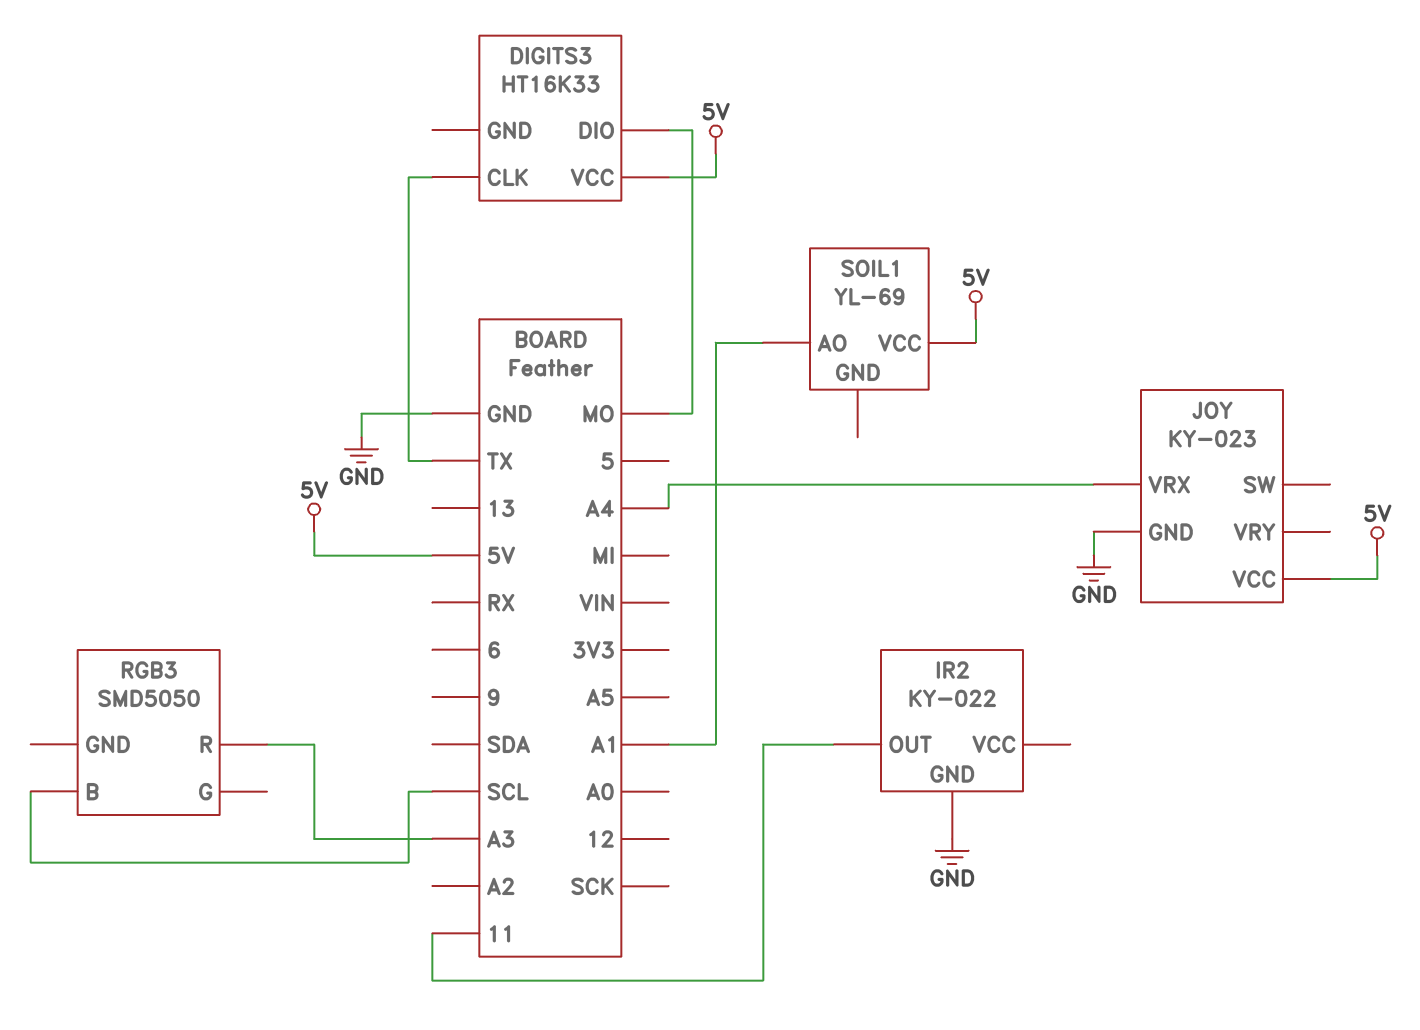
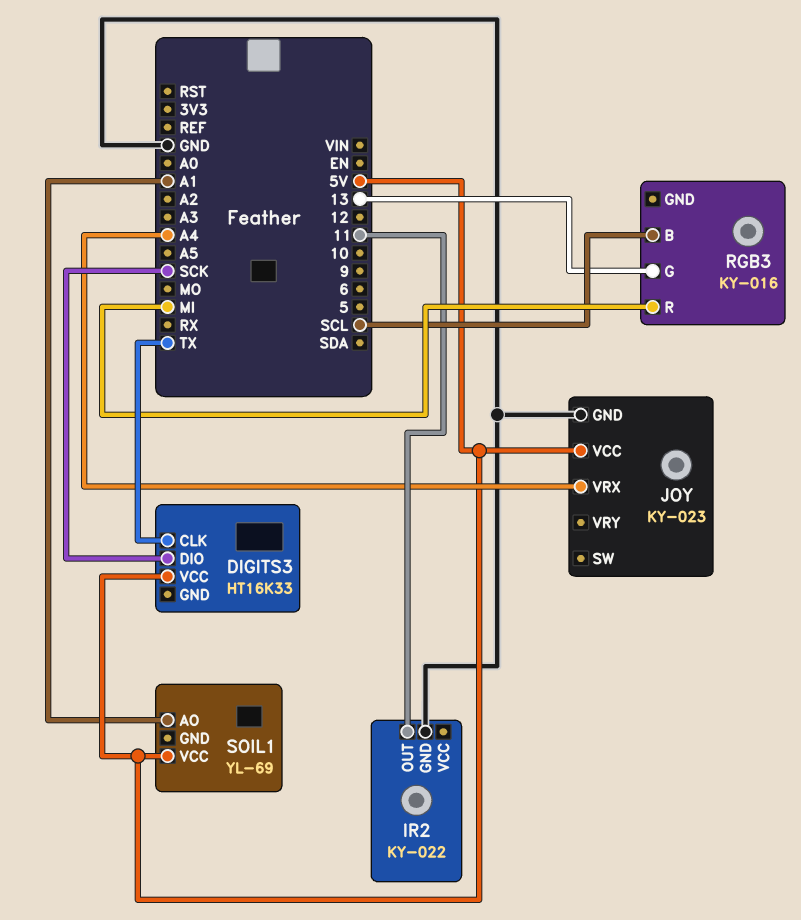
DIGITS3 pin DIO: MO -> SCK
RGB3: SMD5050 -> KY-016
RGB3 pin G: none -> 13
RGB3 pin R: A3 -> MI

